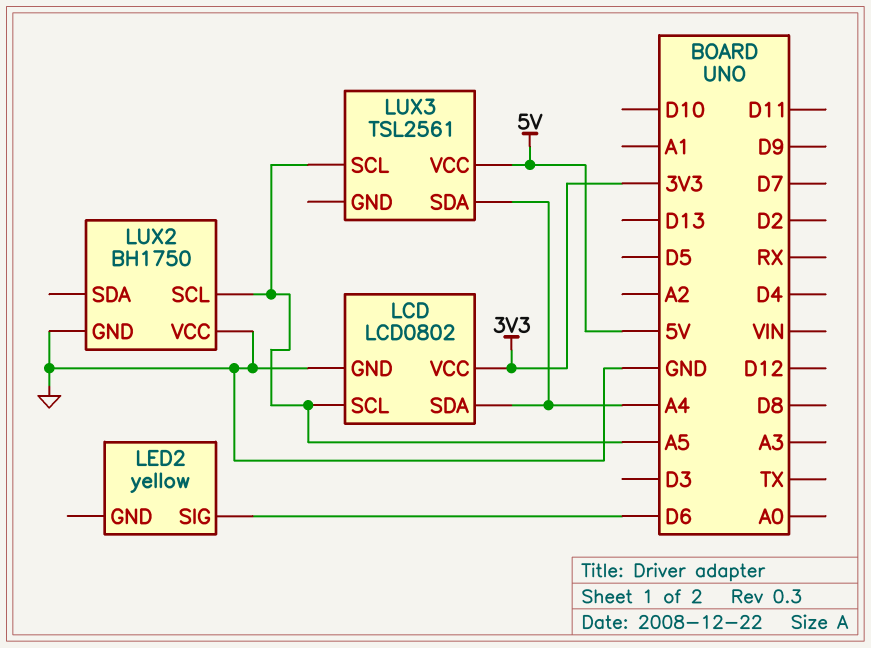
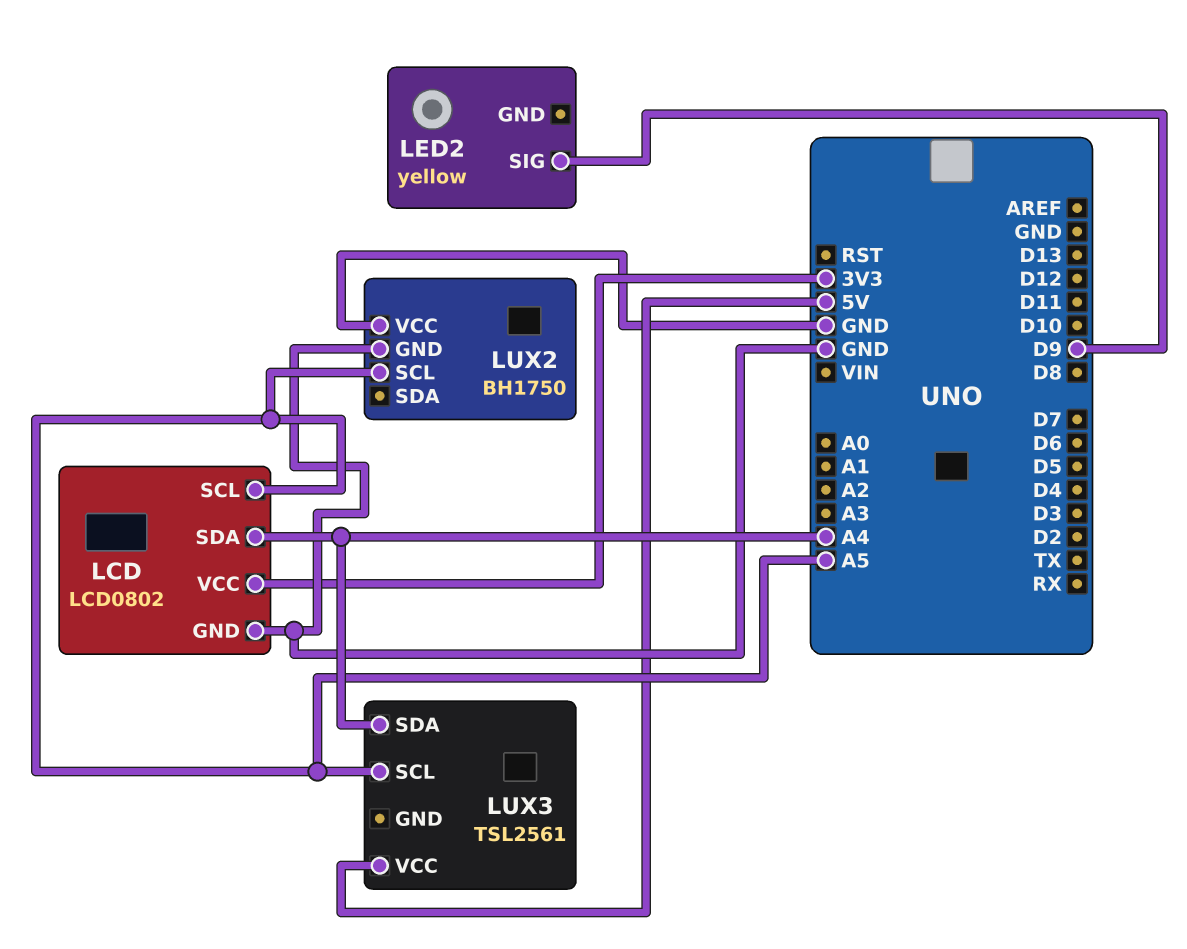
LED2 pin SIG: D6 -> D9

